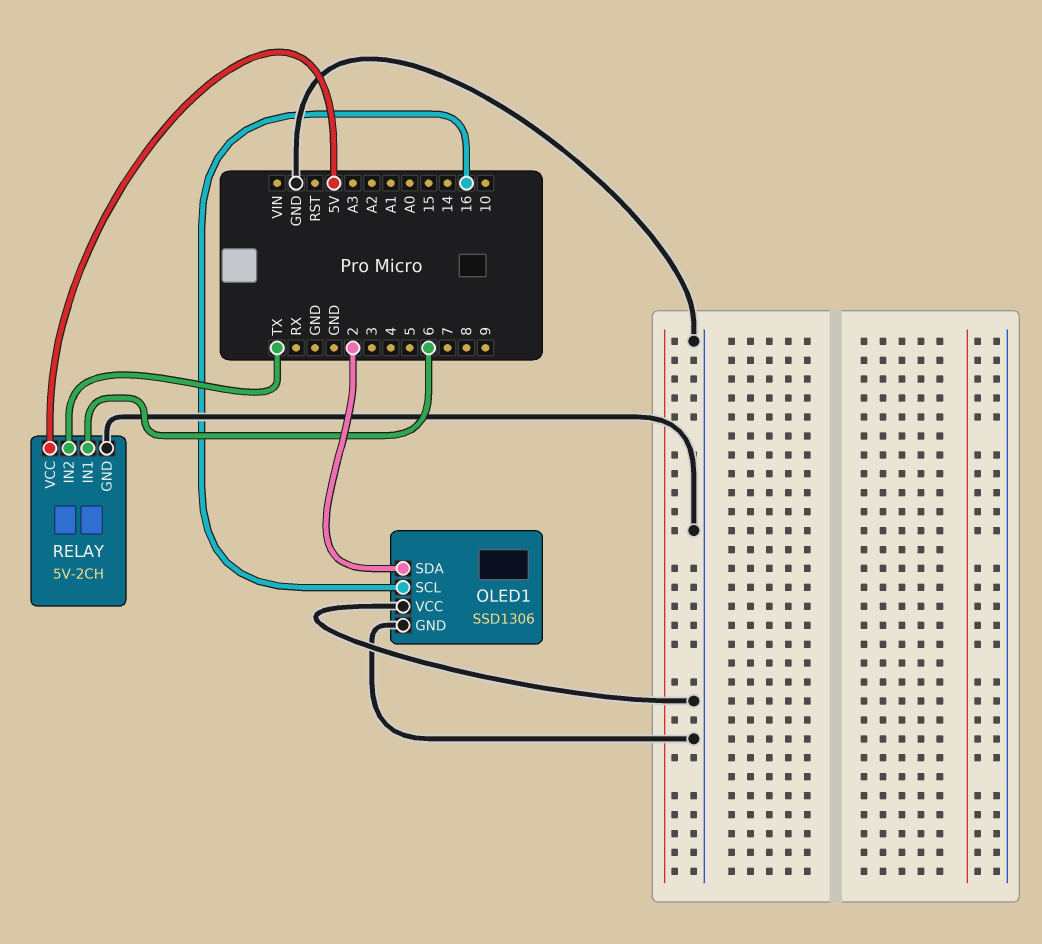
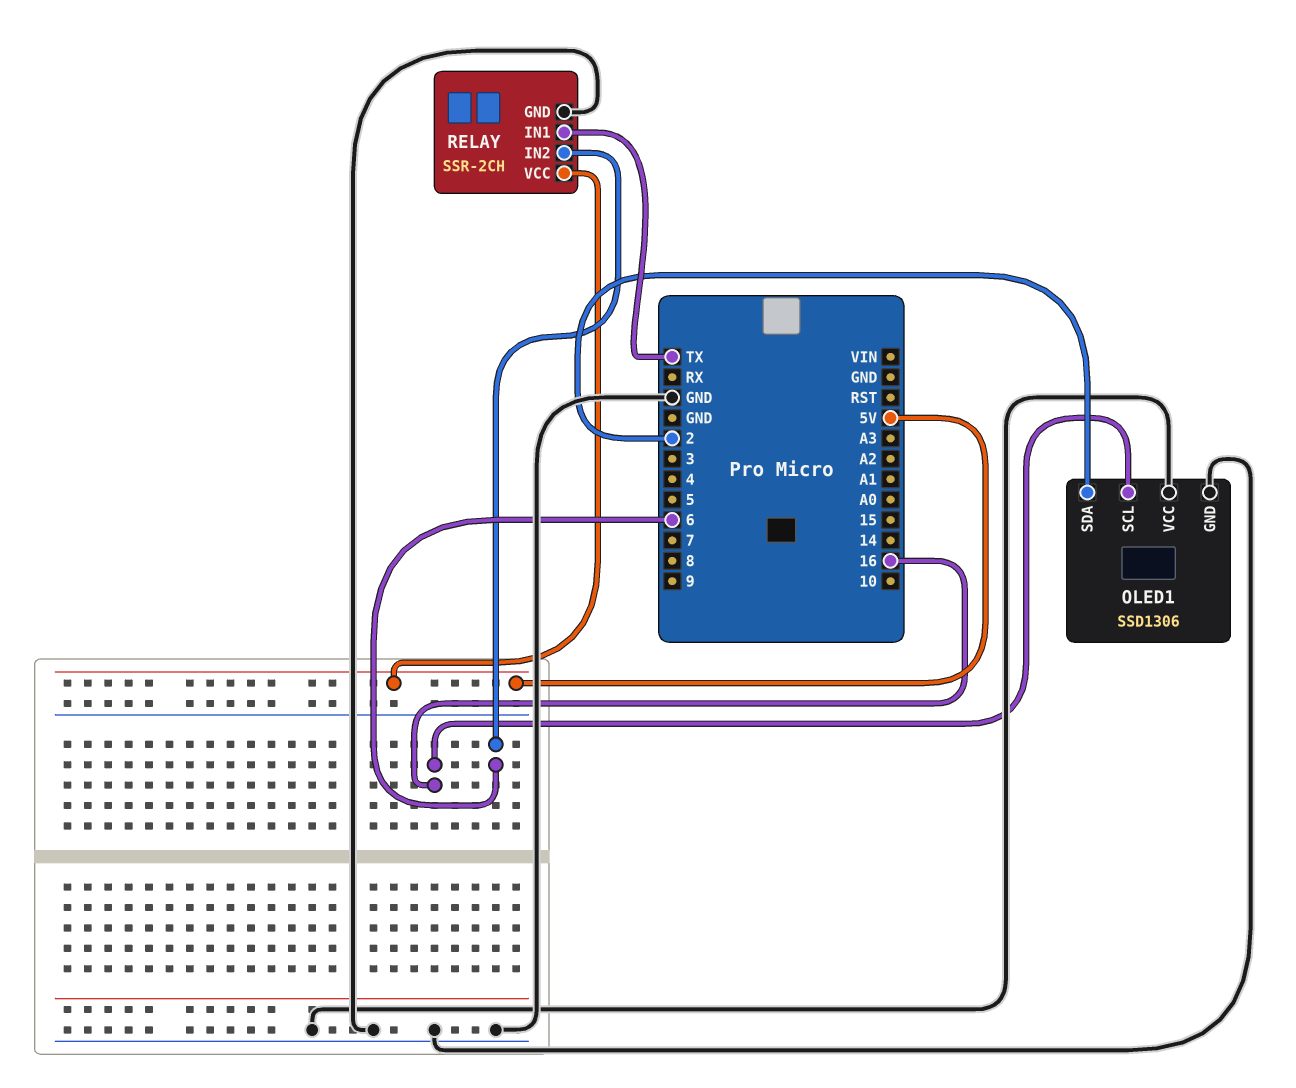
RELAY: 5V-2CH -> SSR-2CH
RELAY pin IN1: 6 -> TX
RELAY pin IN2: TX -> 6

